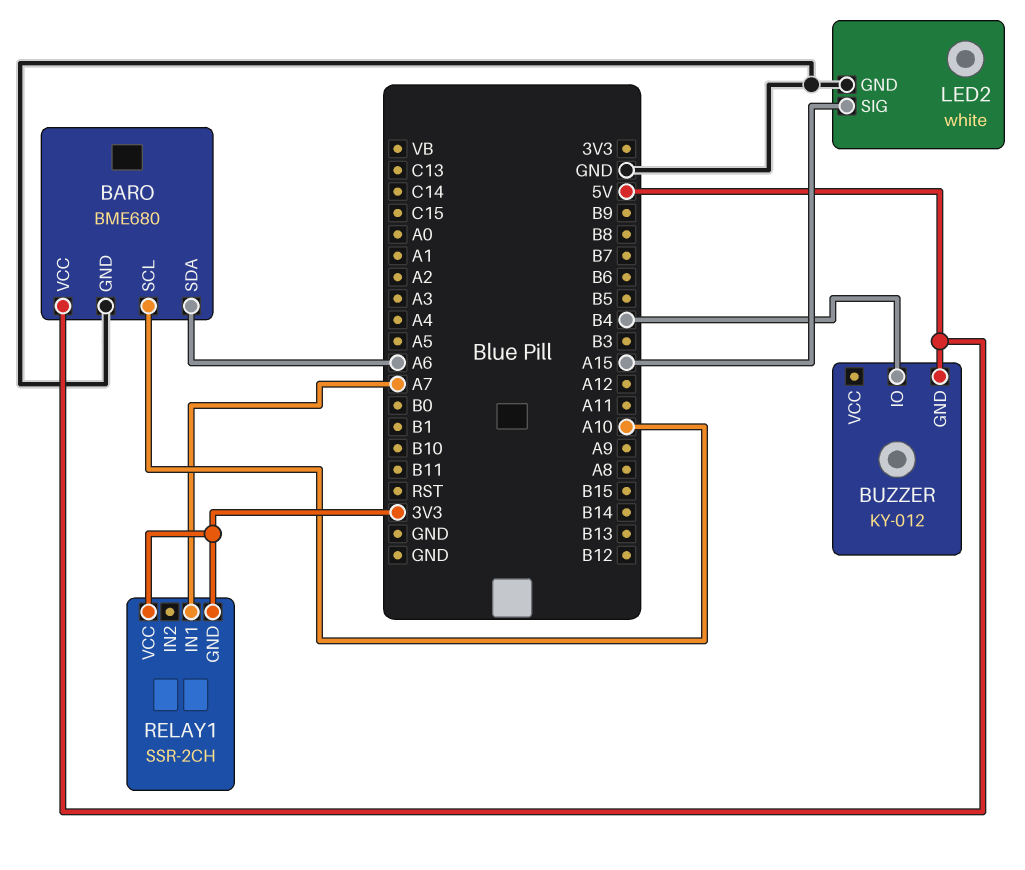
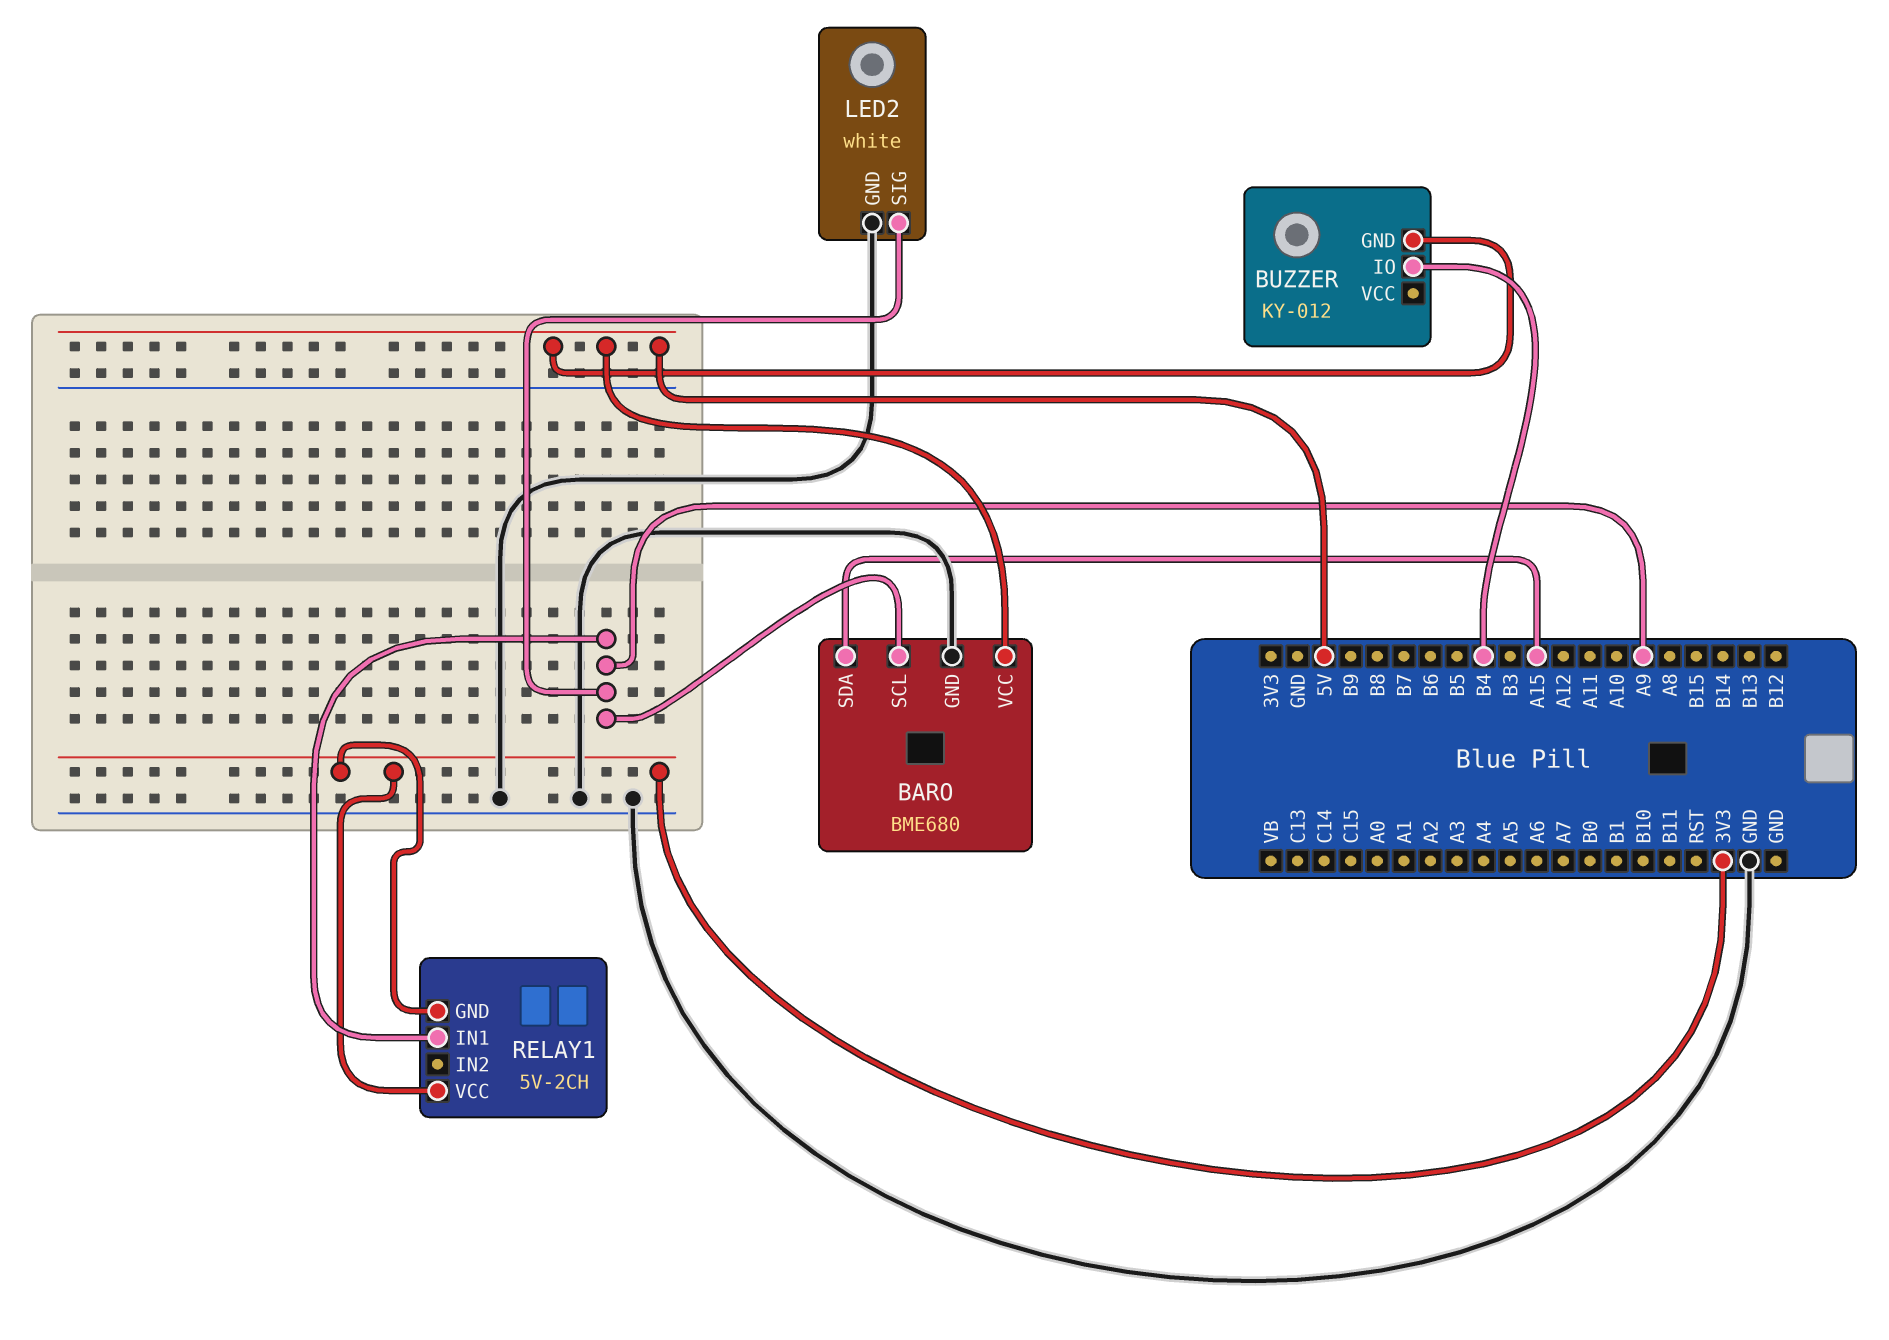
BARO pin SCL: A10 -> A9
BARO pin SDA: A6 -> A15
LED2 pin SIG: A15 -> A9
RELAY1: SSR-2CH -> 5V-2CH
RELAY1 pin IN1: A7 -> A9

